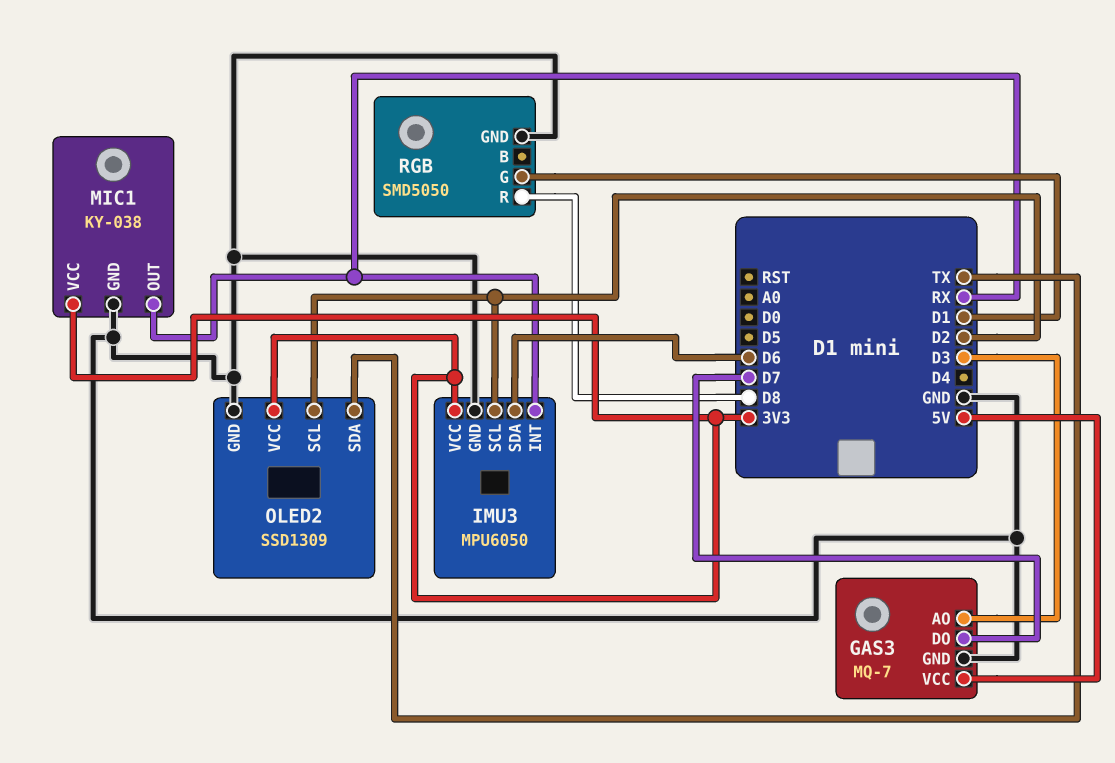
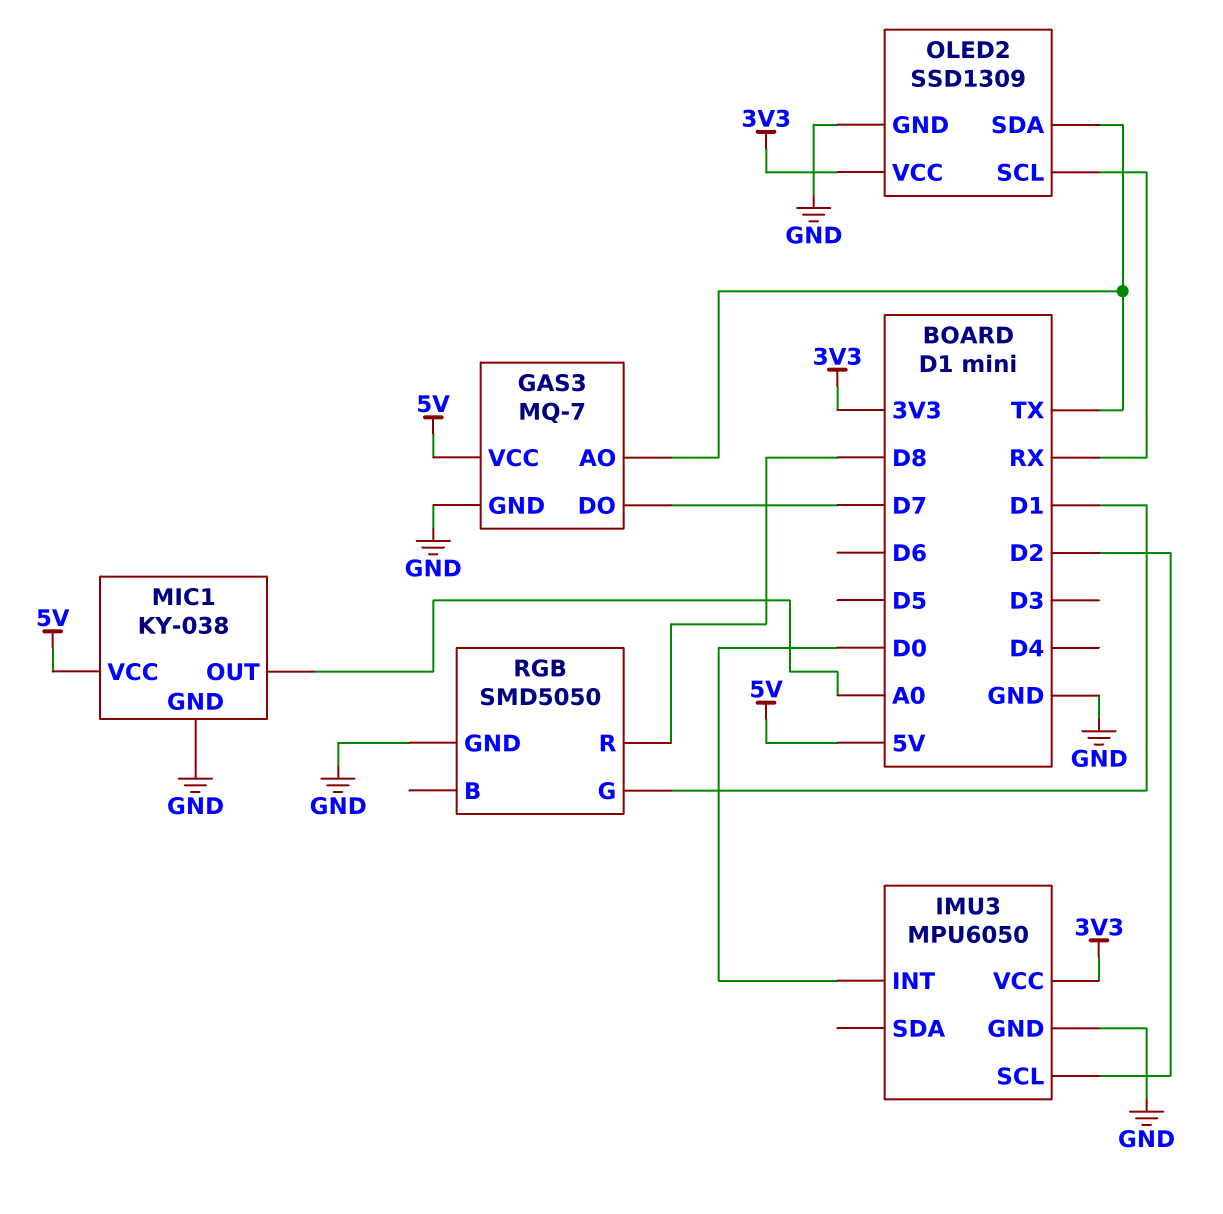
GAS3 pin AO: D3 -> TX
IMU3 pin INT: RX -> D0
IMU3 pin SDA: D6 -> none
MIC1 pin OUT: RX -> A0
MIC1 pin VCC: 3V3 -> 5V
OLED2 pin SCL: D2 -> RX

